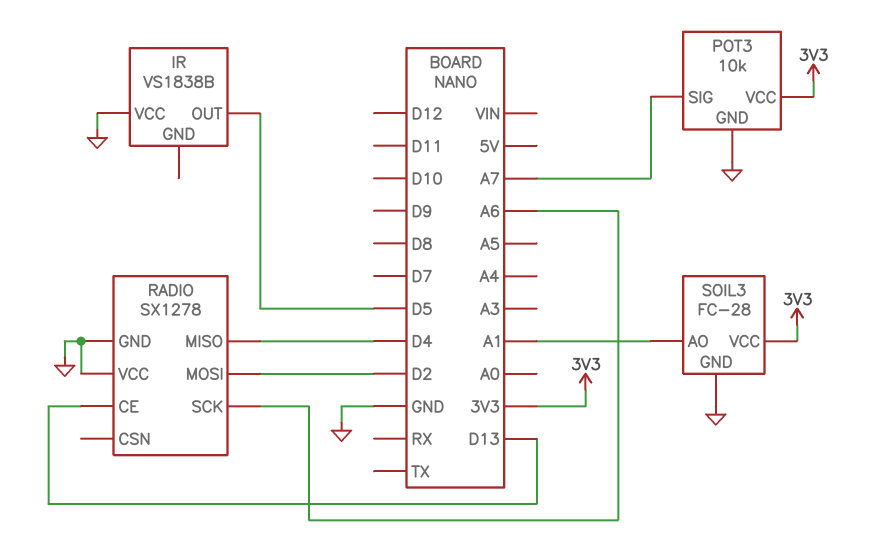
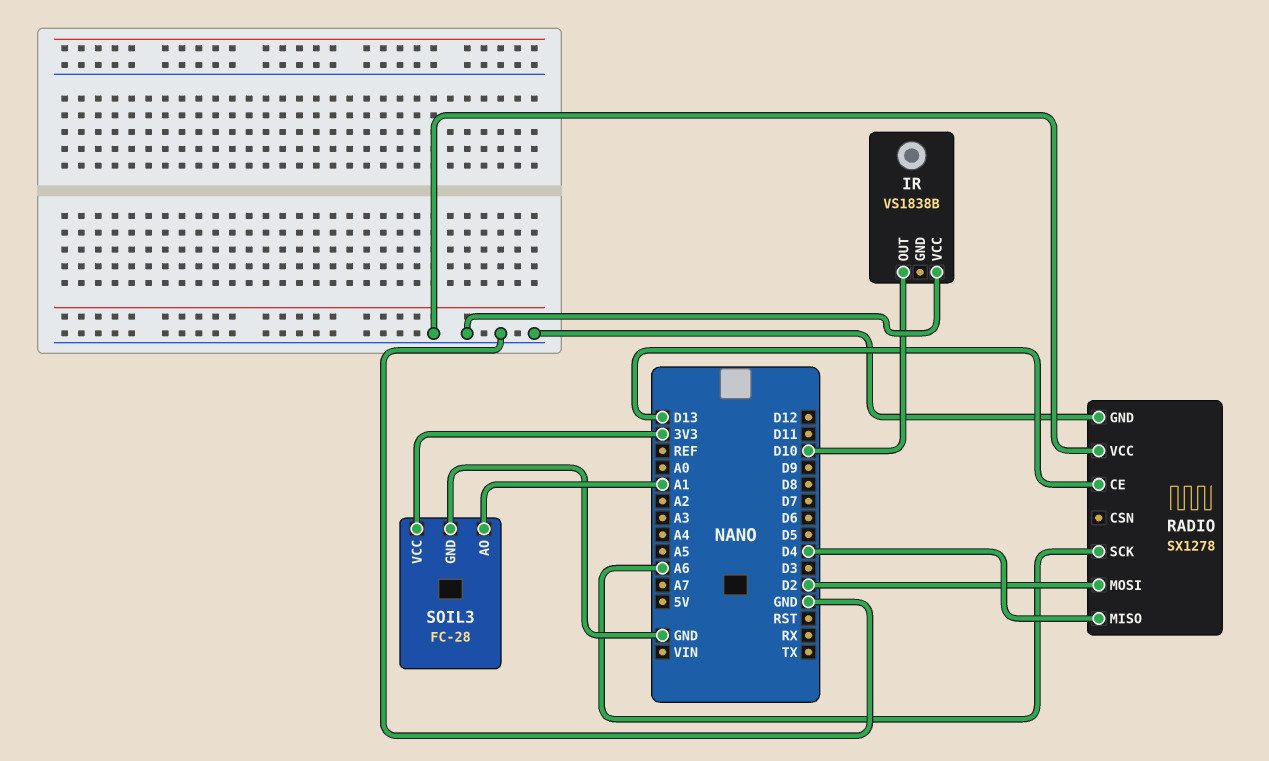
IR pin OUT: D5 -> D10
POT3: 10k -> none
POT3 pin GND: GND -> none
POT3 pin SIG: A7 -> none
POT3 pin VCC: 3V3 -> none

